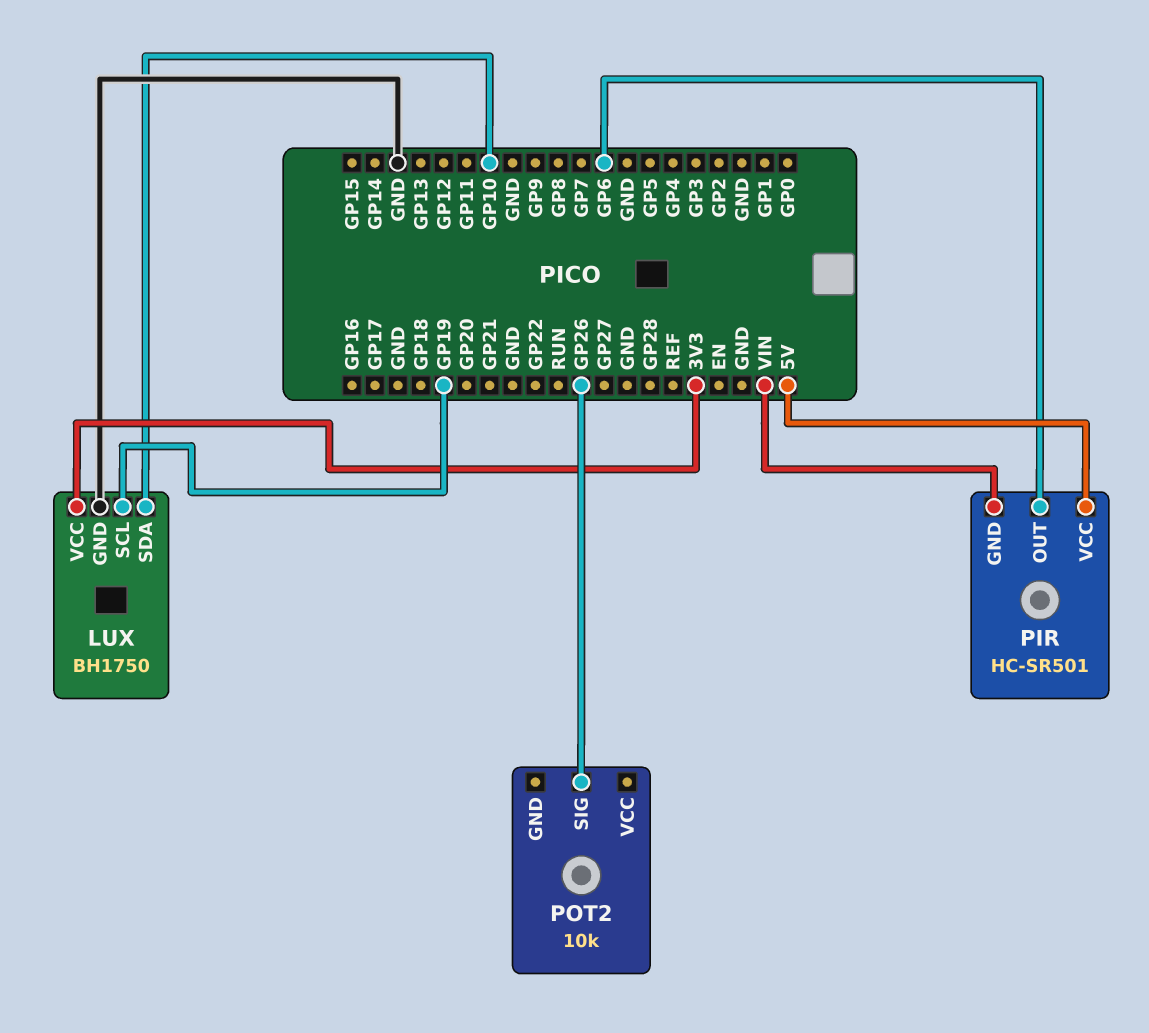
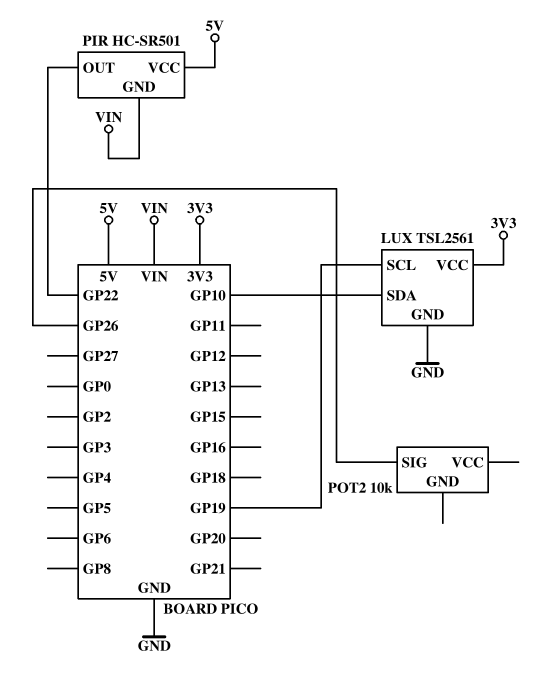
LUX: BH1750 -> TSL2561
PIR pin OUT: GP6 -> GP22

